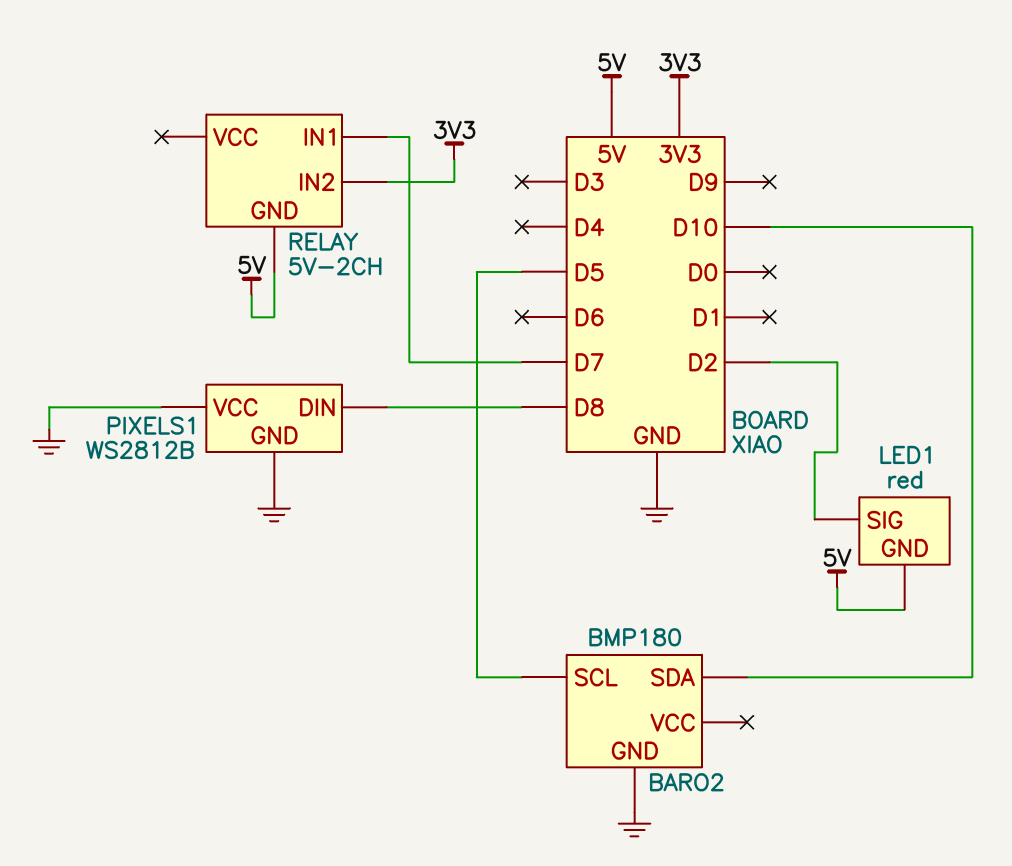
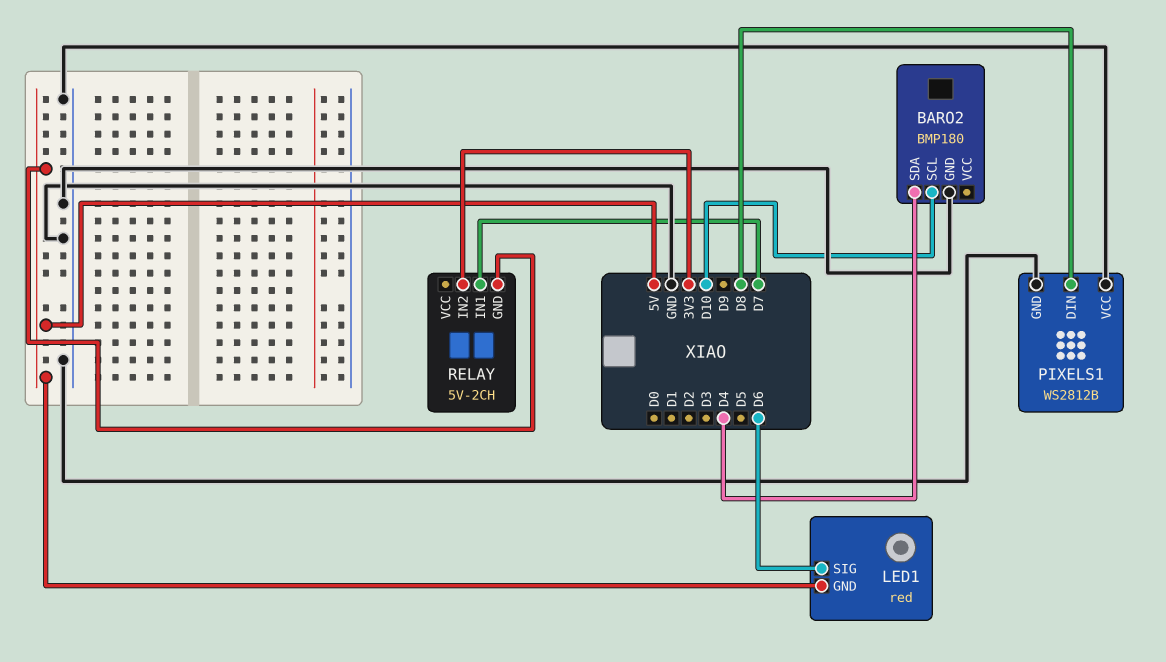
BARO2 pin SCL: D5 -> D10
BARO2 pin SDA: D10 -> D4
LED1 pin SIG: D2 -> D6

